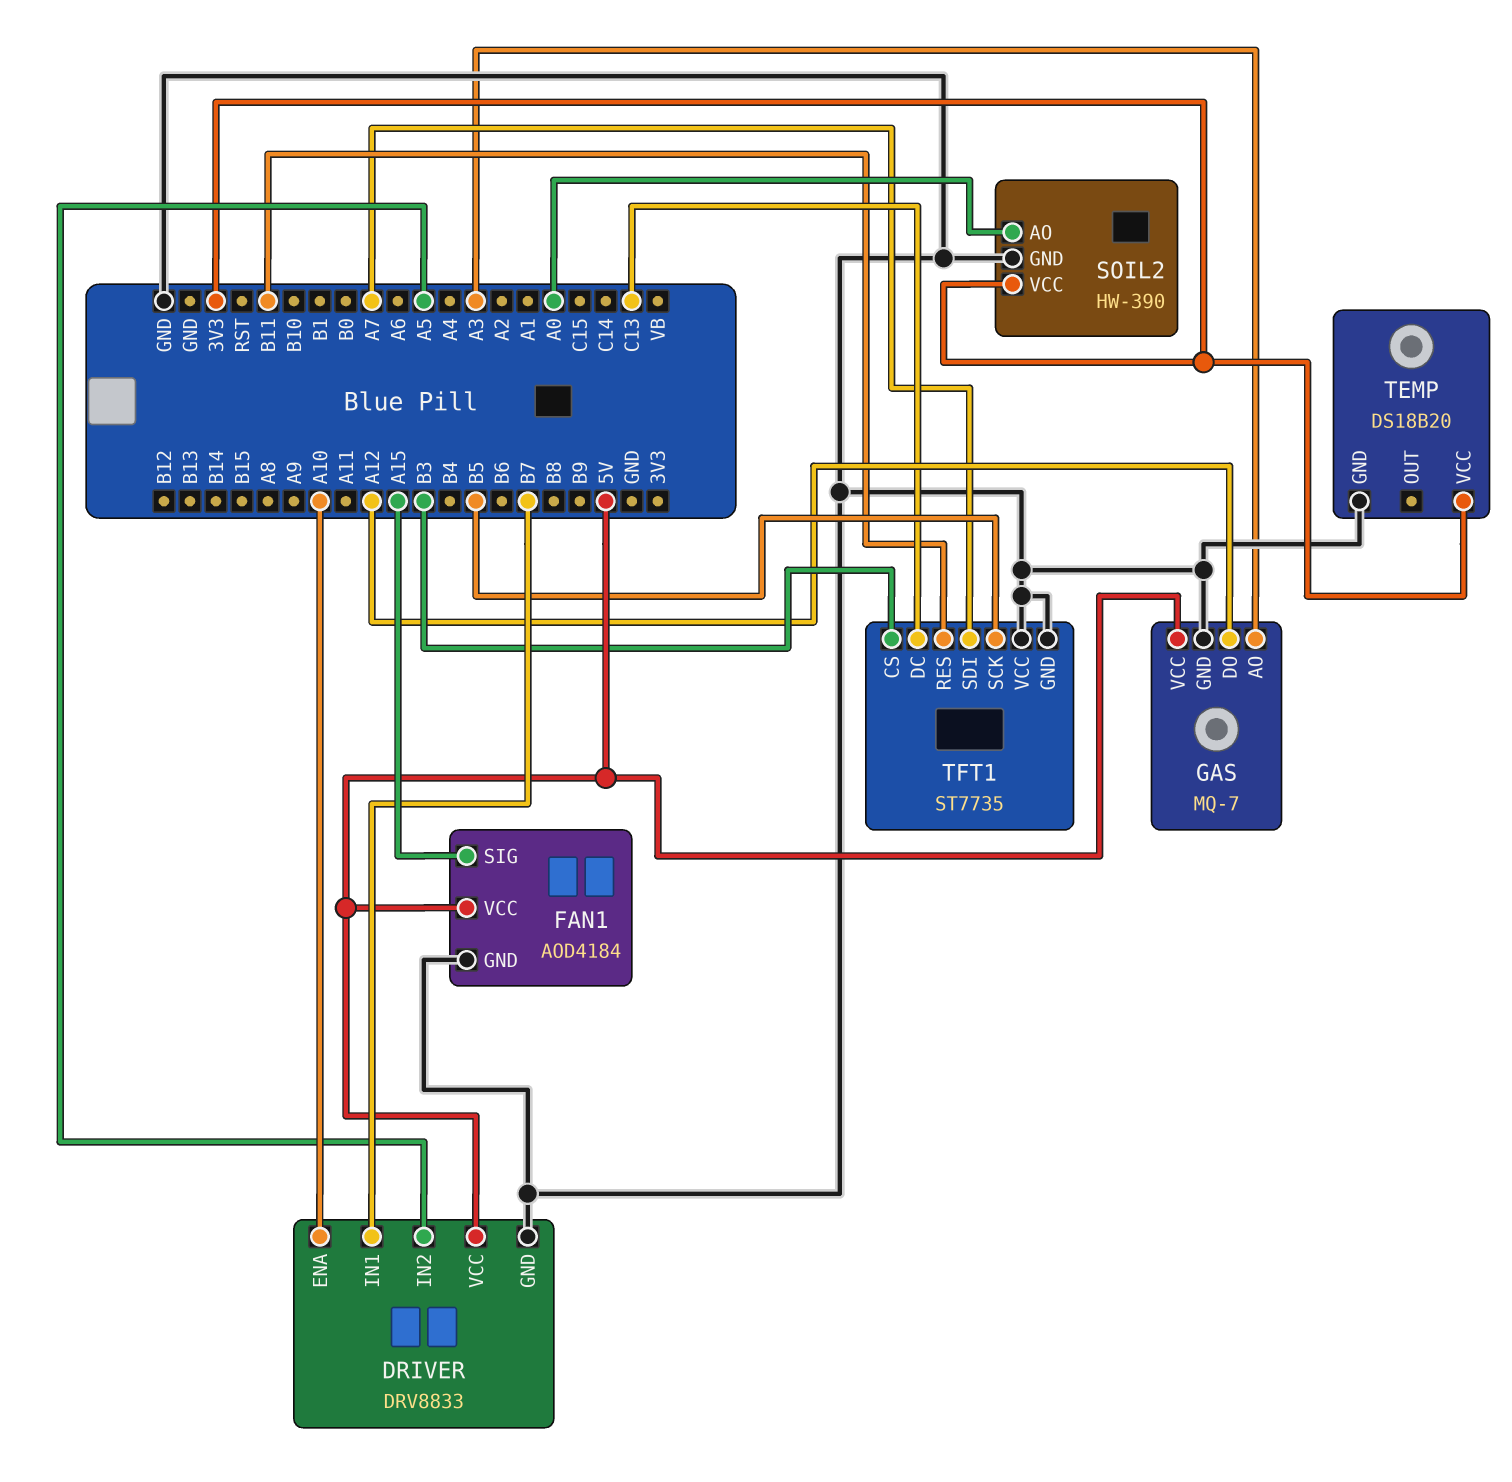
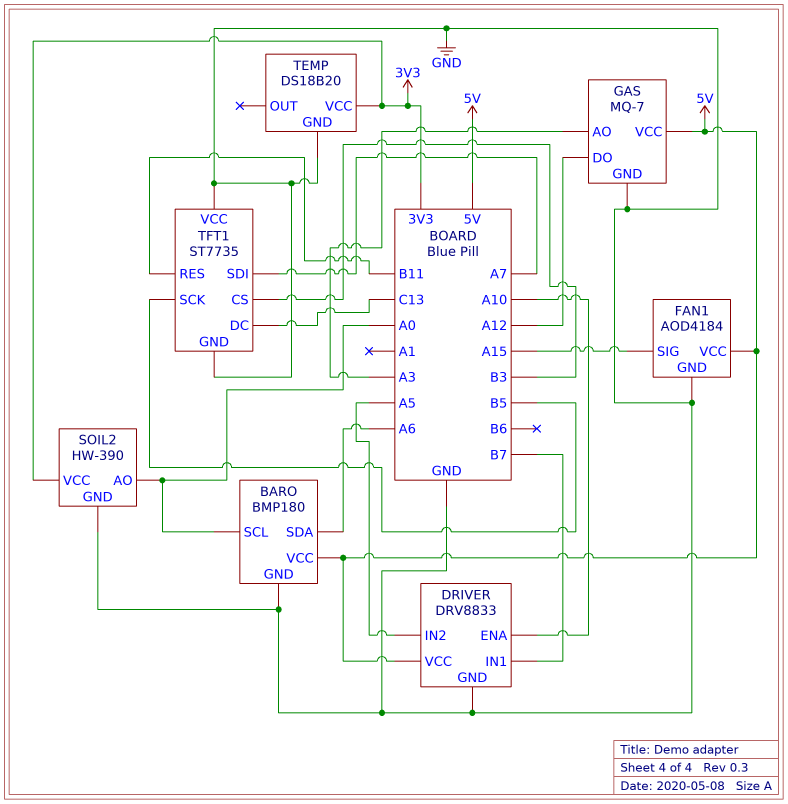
BARO: none -> BMP180
BARO pin GND: none -> GND
BARO pin SCL: none -> A0
BARO pin SDA: none -> A6
BARO pin VCC: none -> 5V

